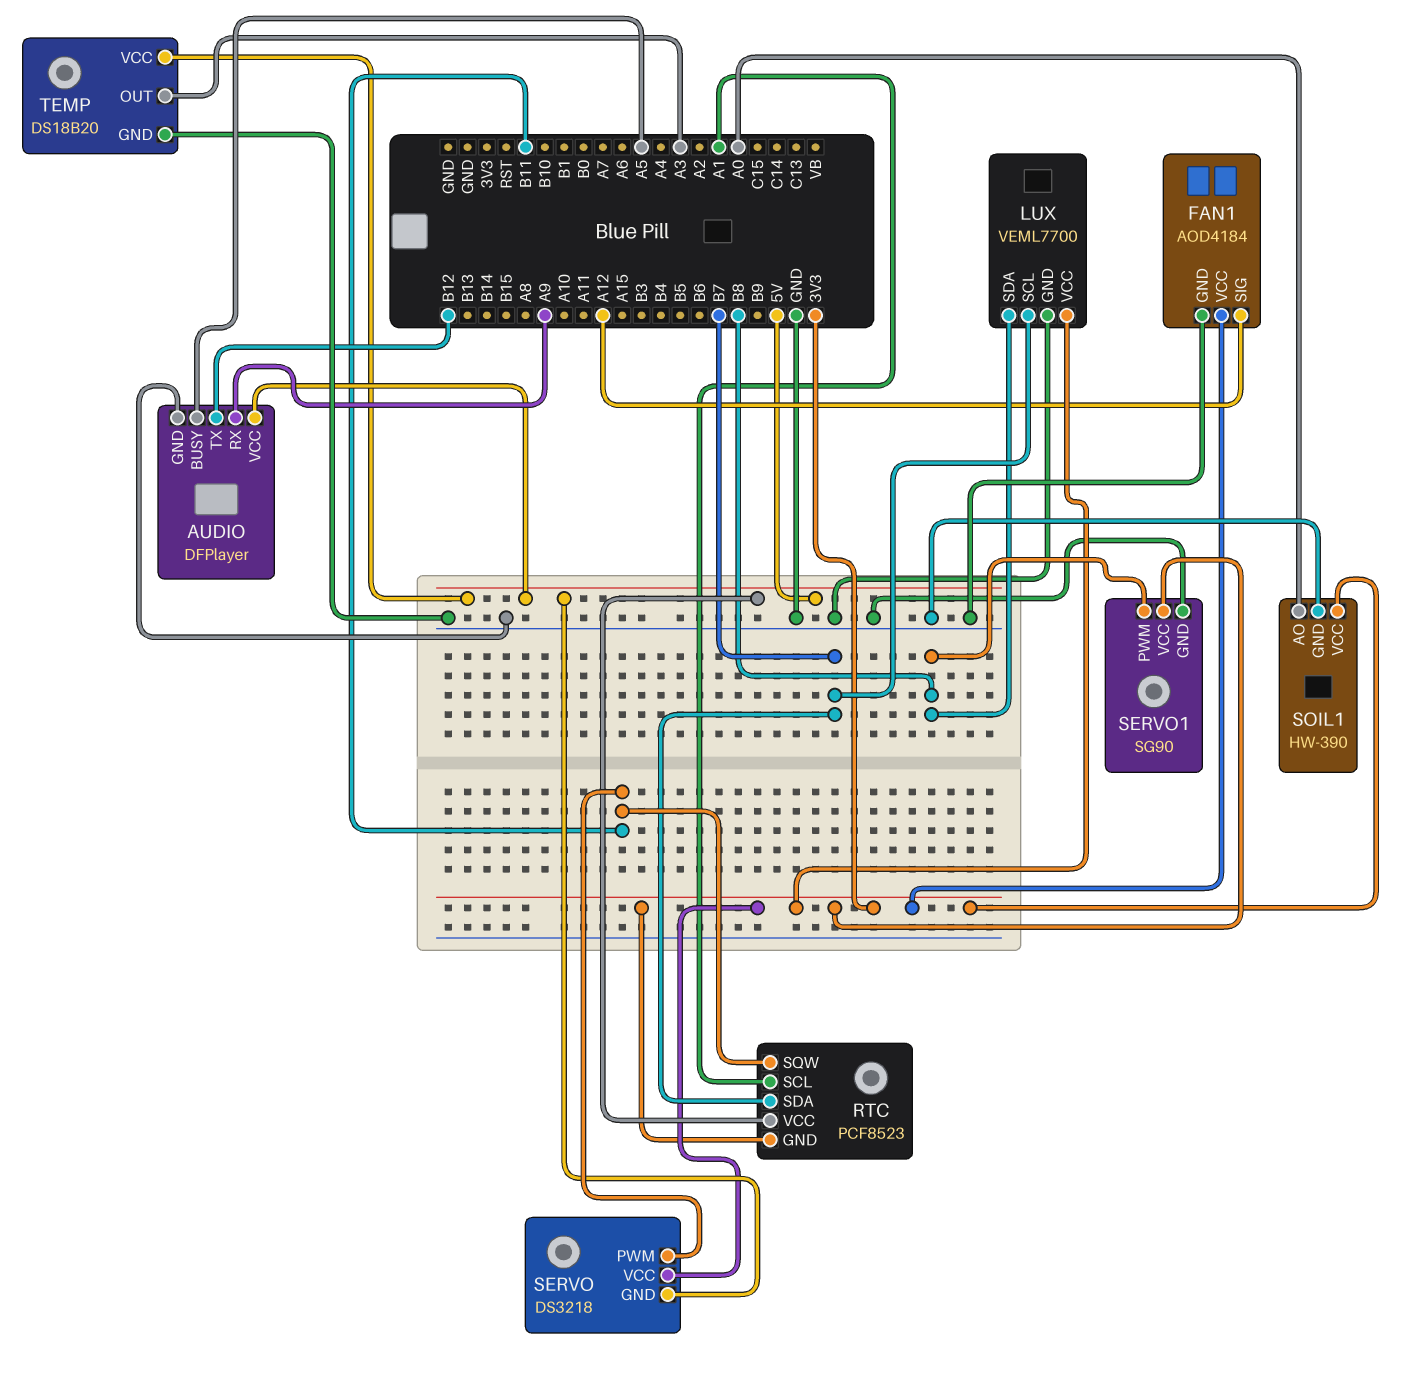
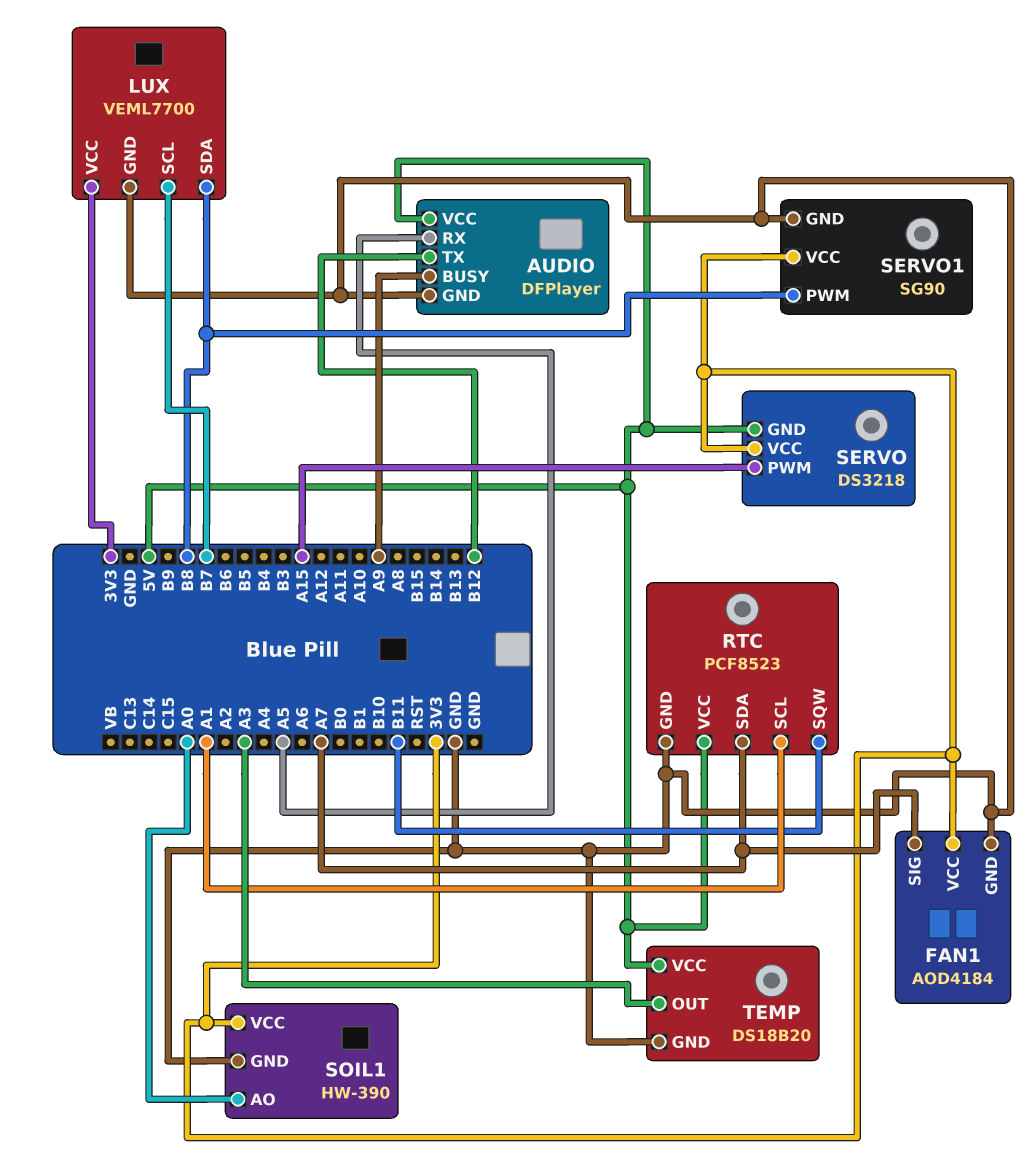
AUDIO pin BUSY: A5 -> A9
AUDIO pin RX: A9 -> A5
FAN1 pin SIG: A12 -> A7
RTC pin GND: 3V3 -> GND
RTC pin SDA: B7 -> A7
SERVO pin PWM: B11 -> A15

